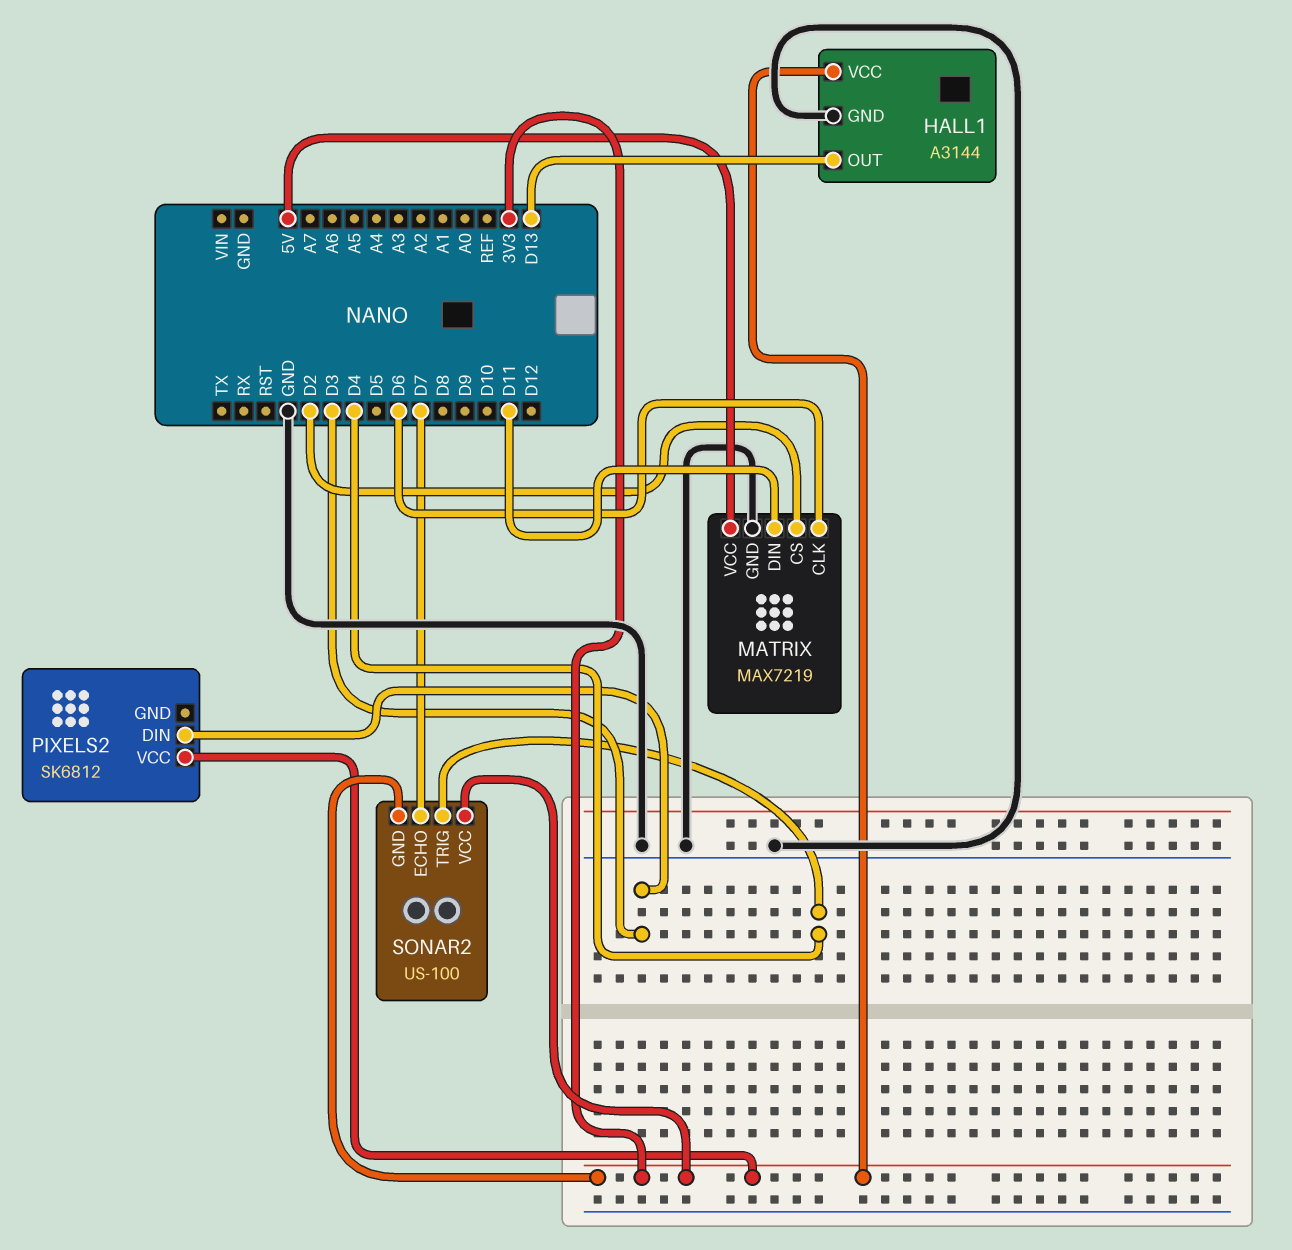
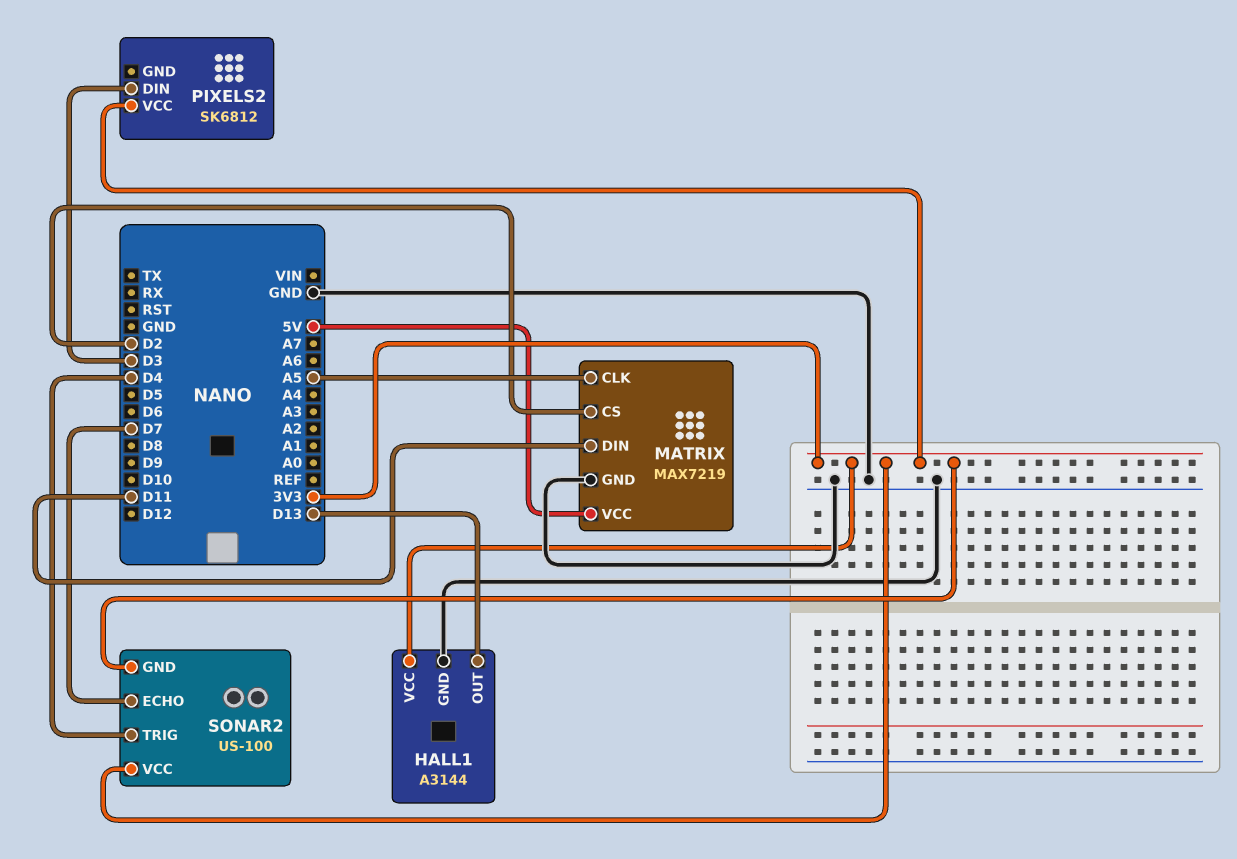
MATRIX pin CLK: D6 -> A5

